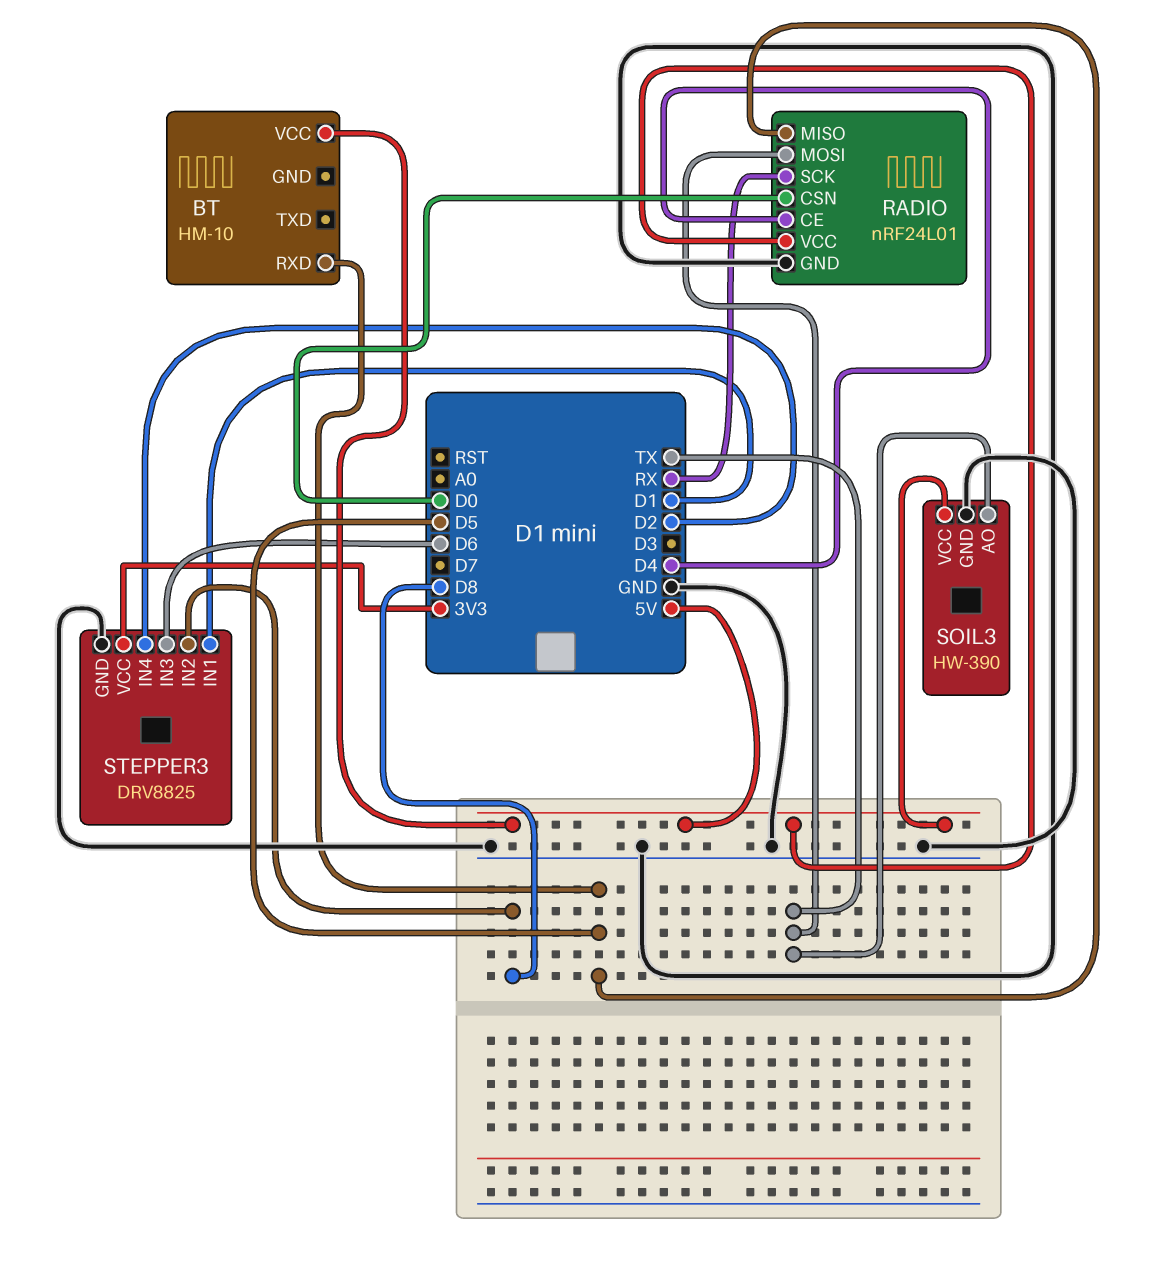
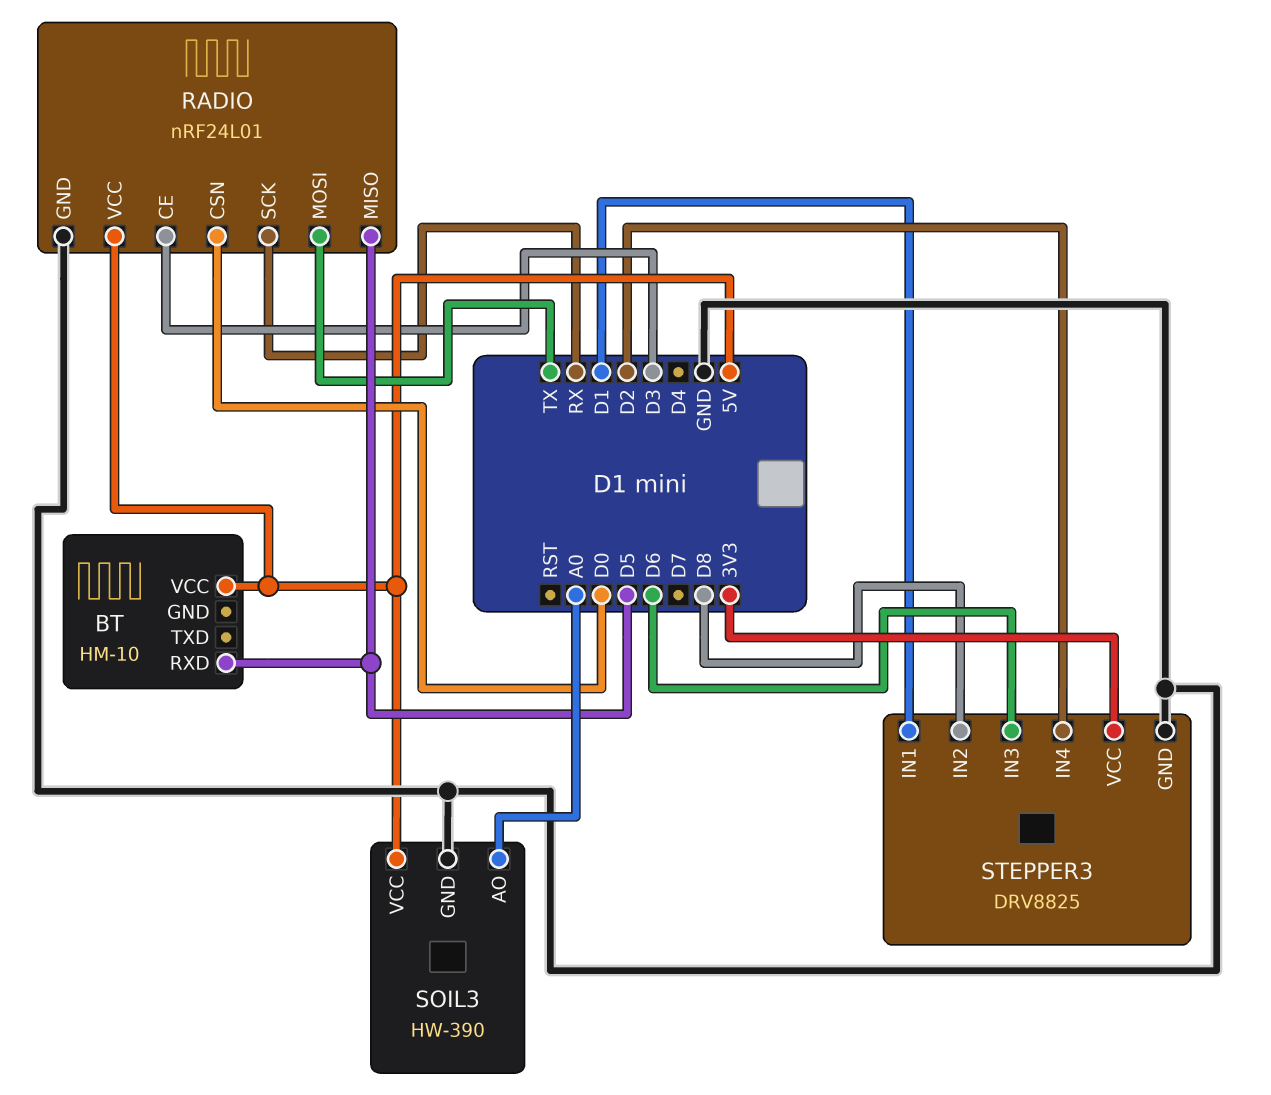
RADIO pin CE: D4 -> D3
SOIL3 pin AO: TX -> A0

